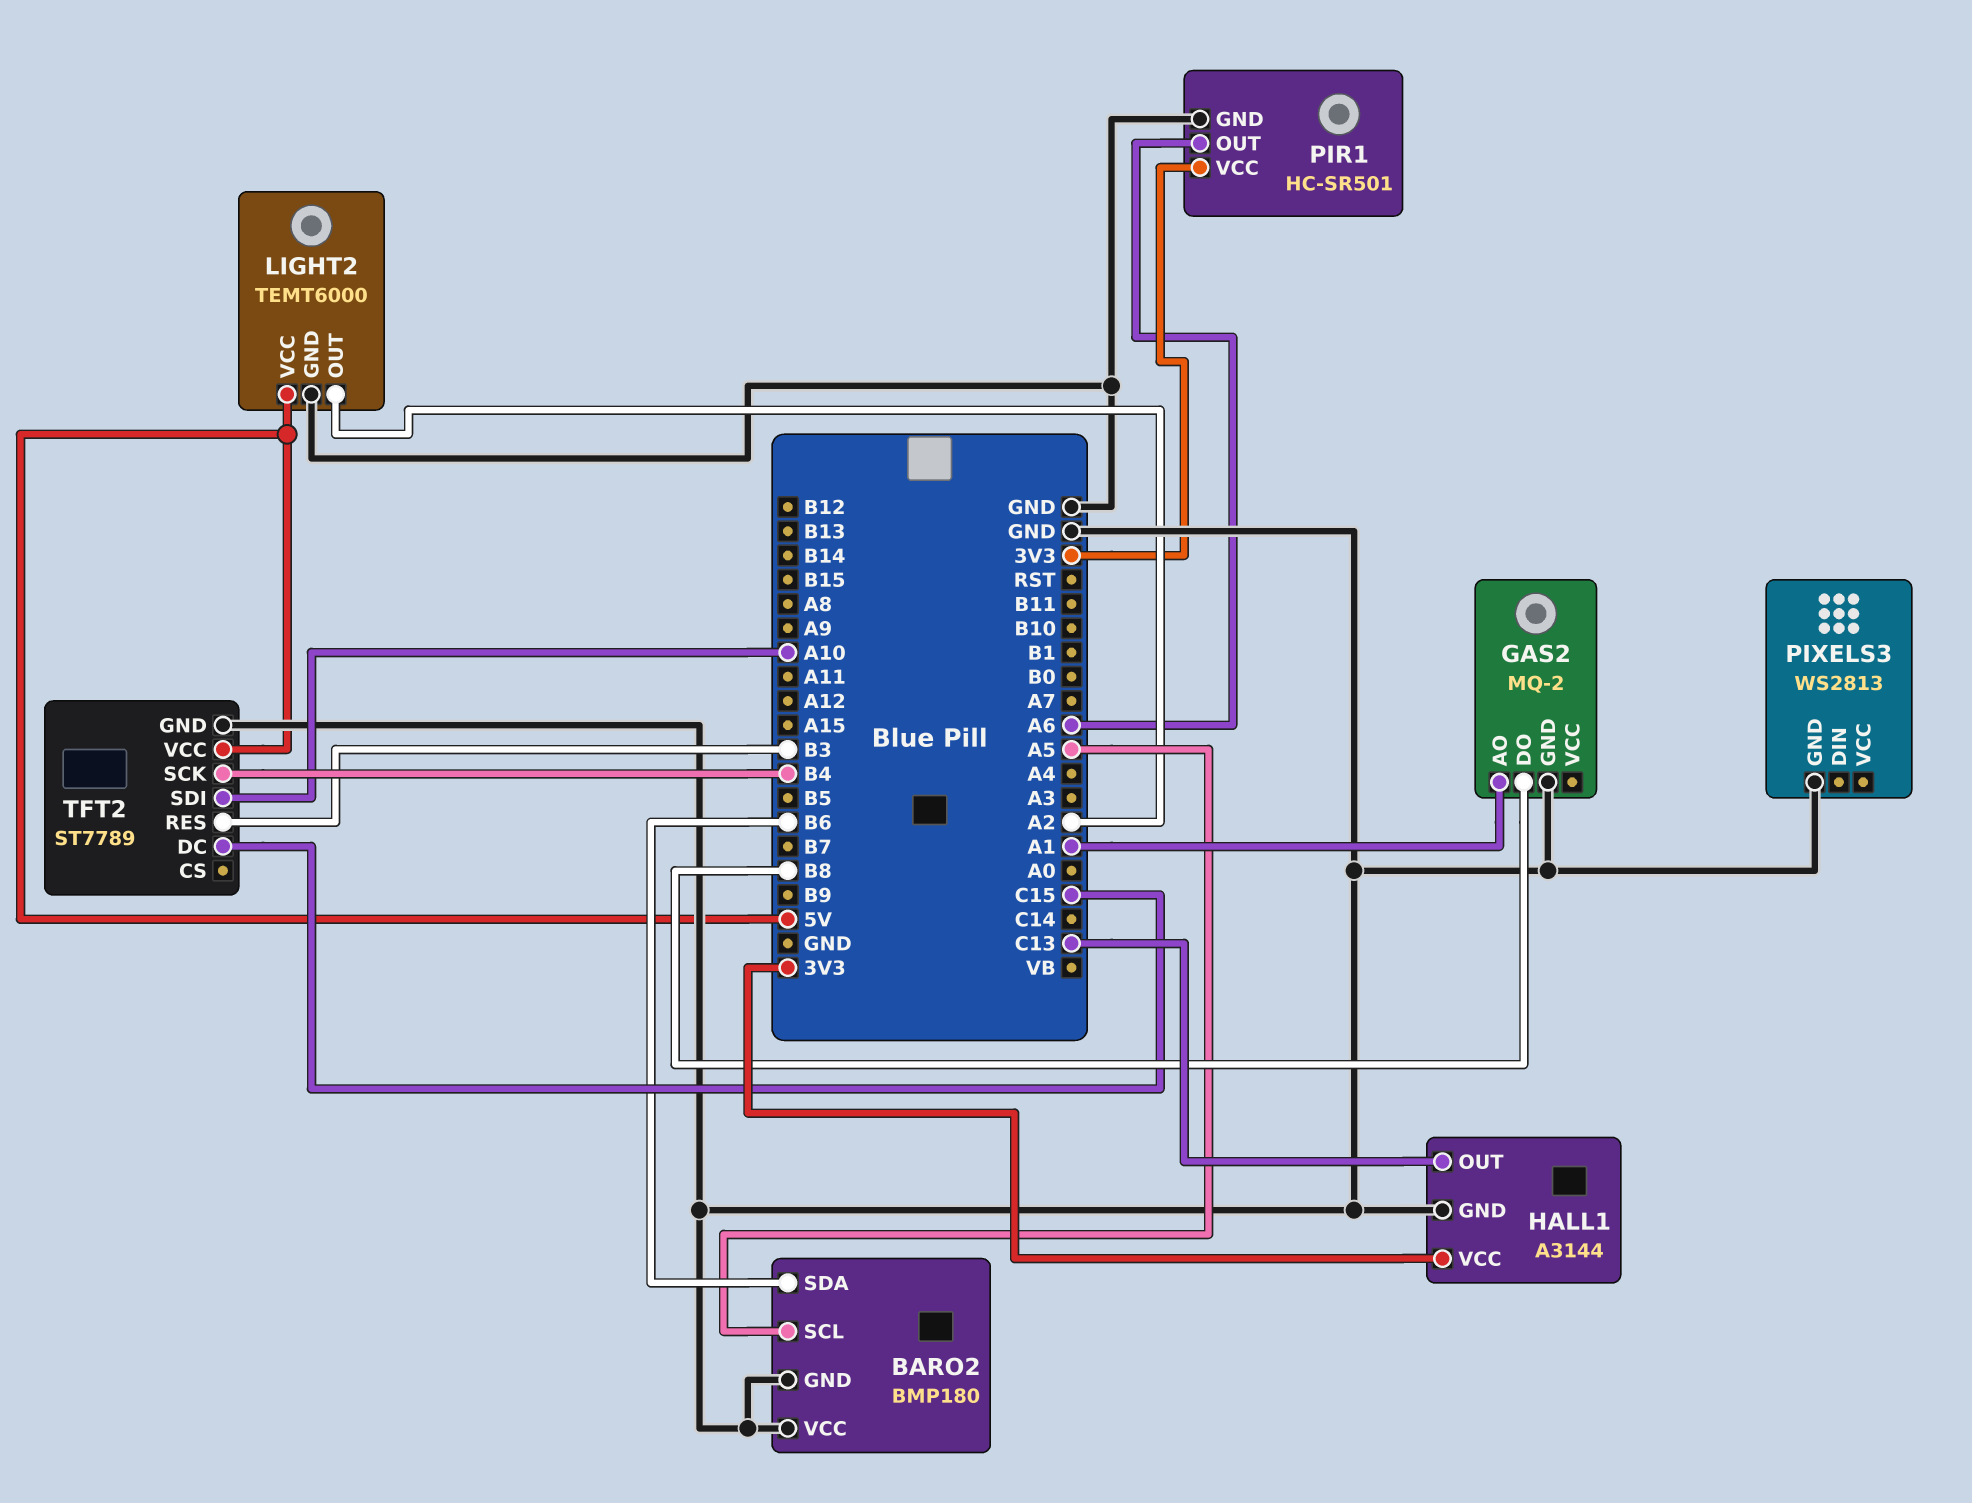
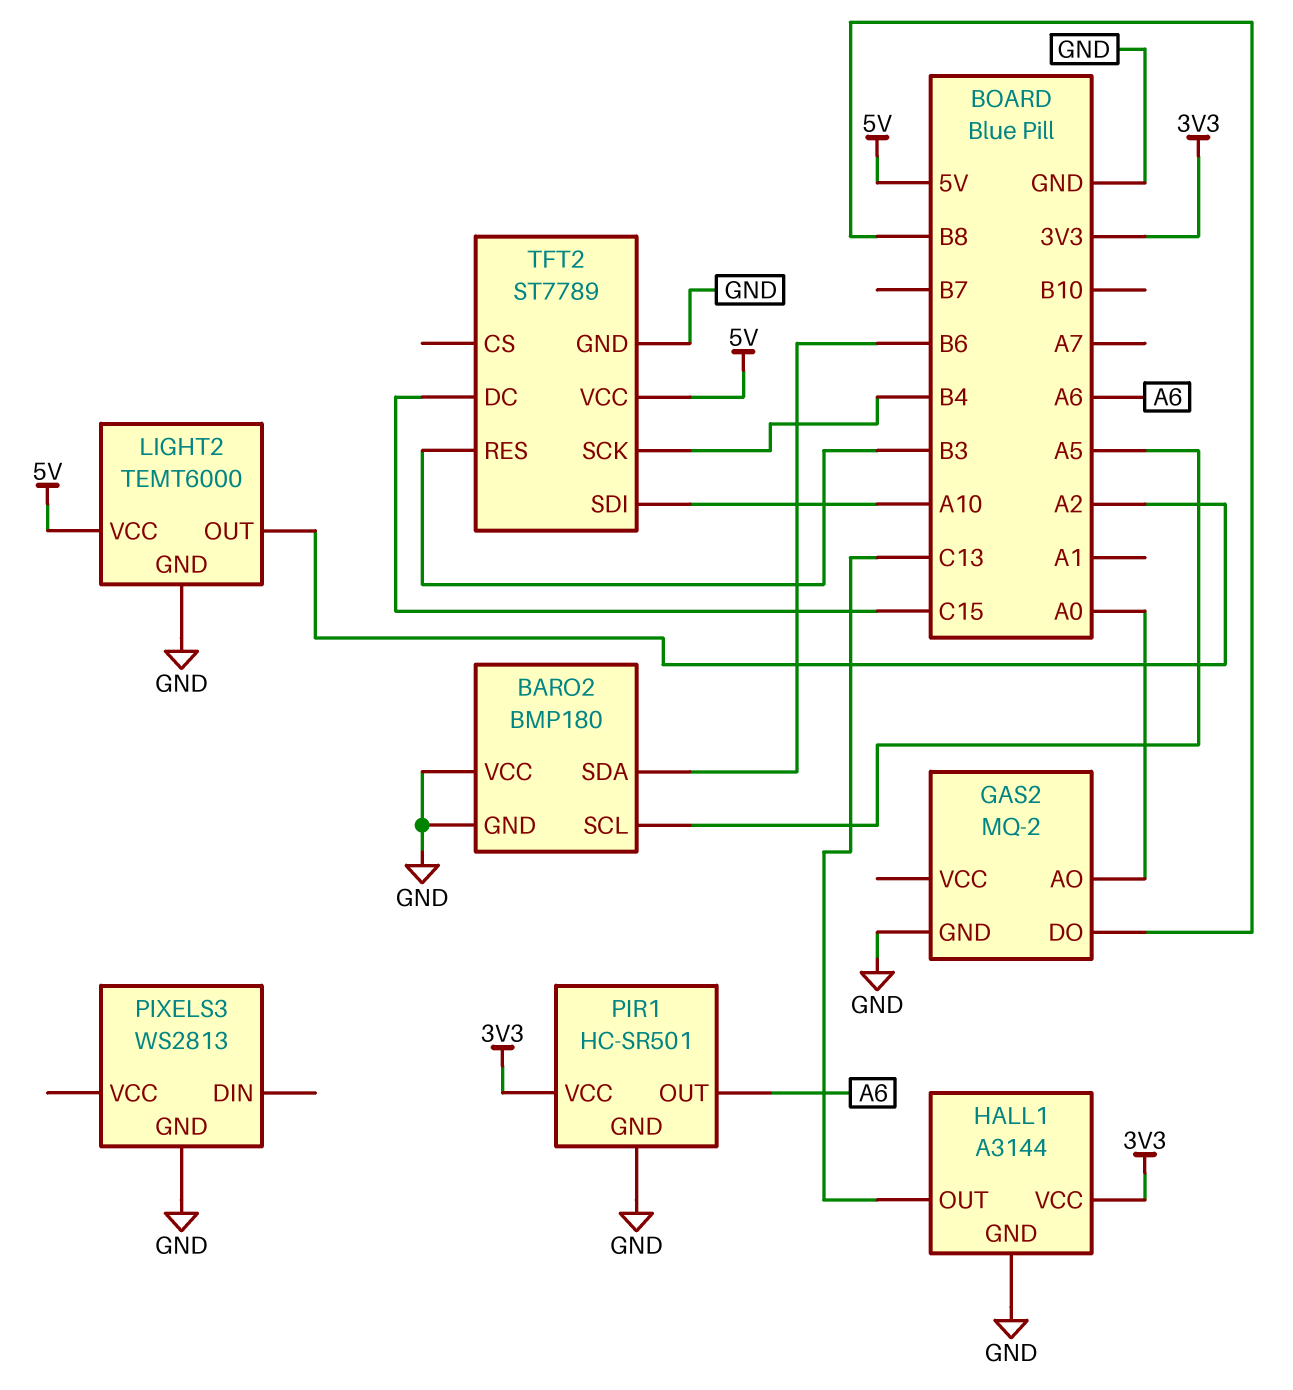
GAS2 pin AO: A1 -> A0

